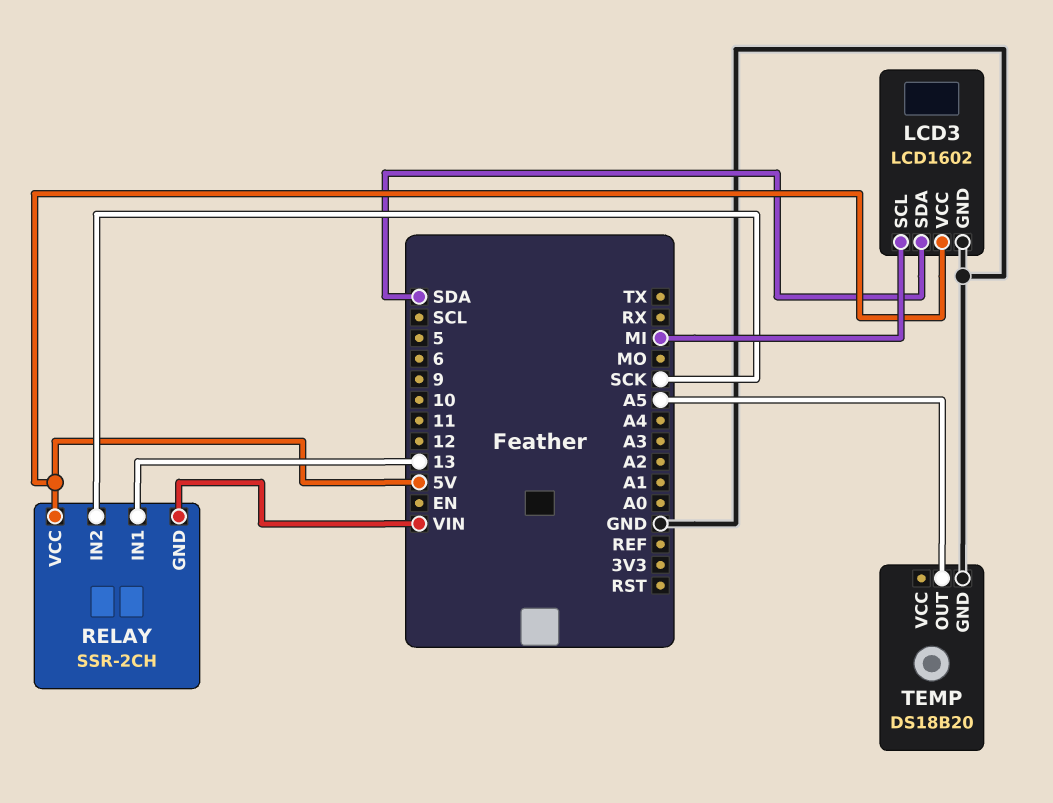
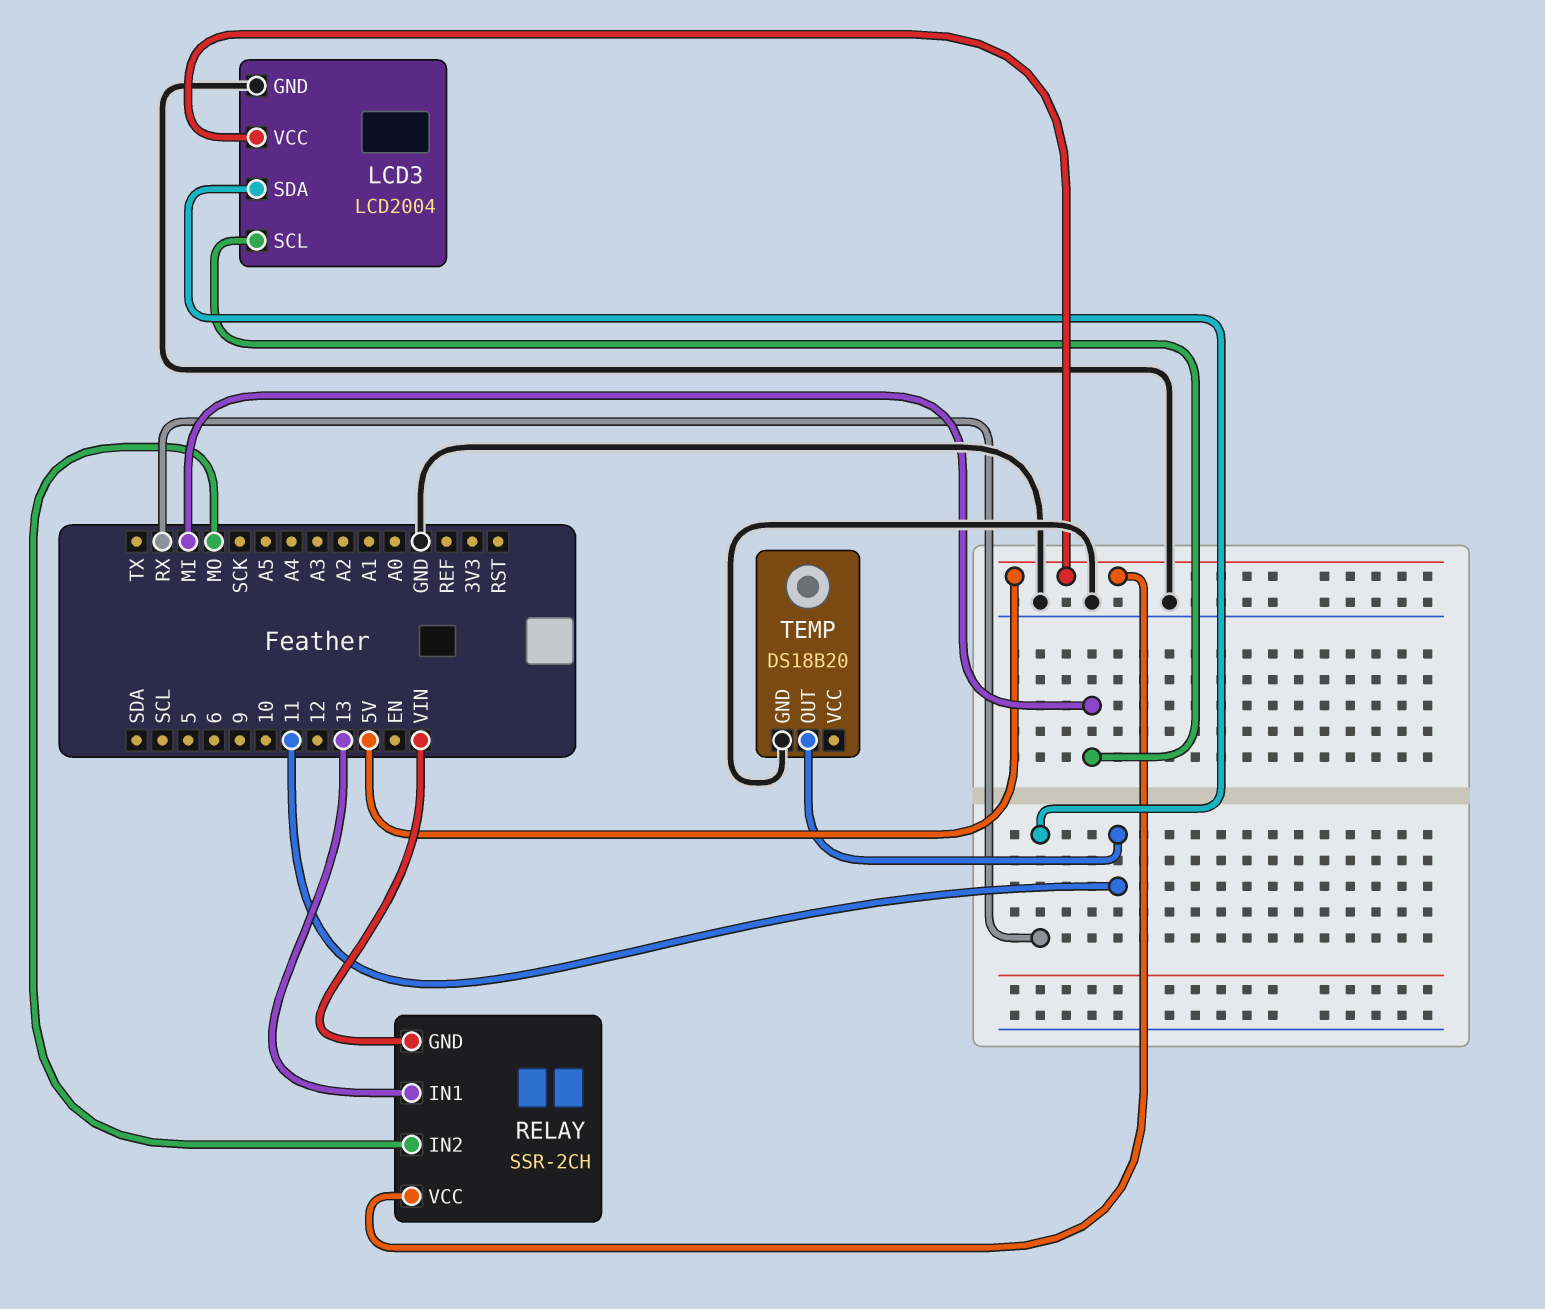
LCD3: LCD1602 -> LCD2004
LCD3 pin SDA: SDA -> RX
RELAY pin IN2: SCK -> MO
TEMP pin OUT: A5 -> 11

